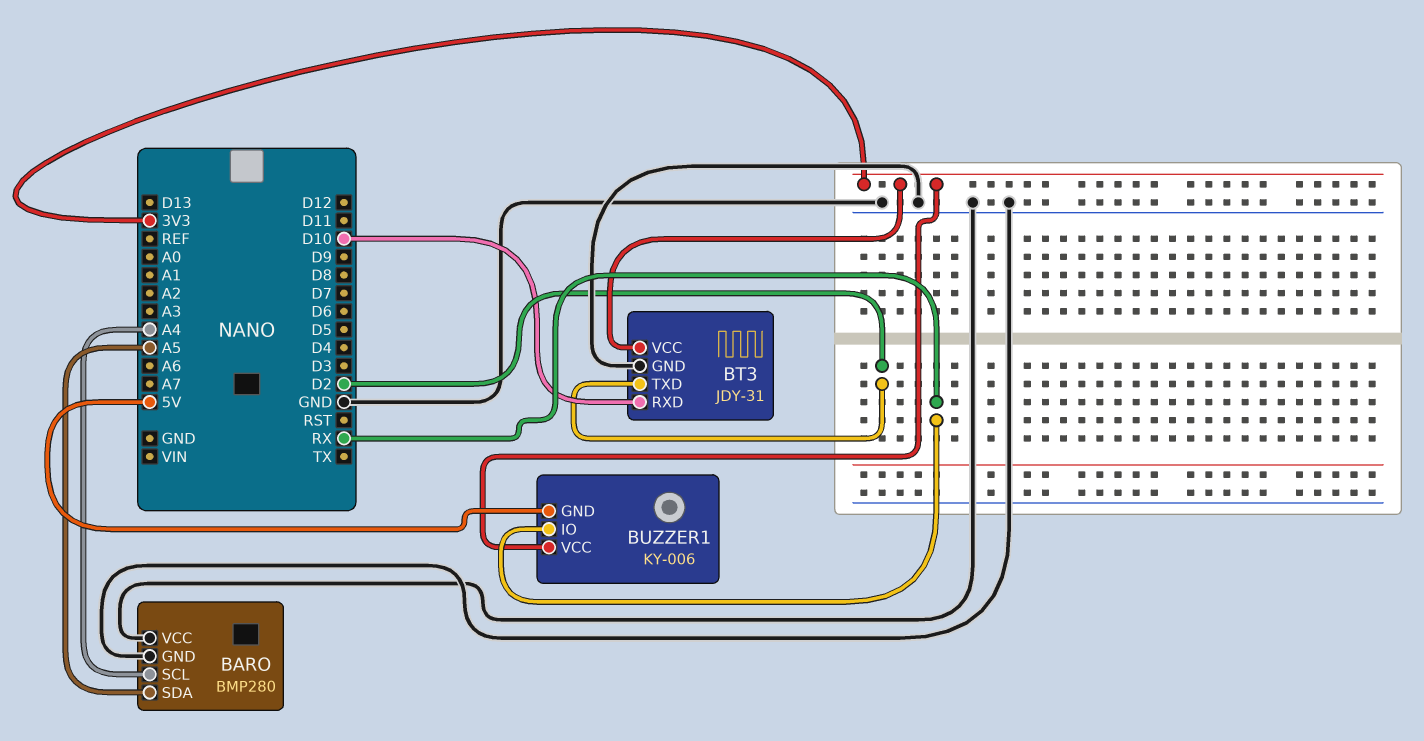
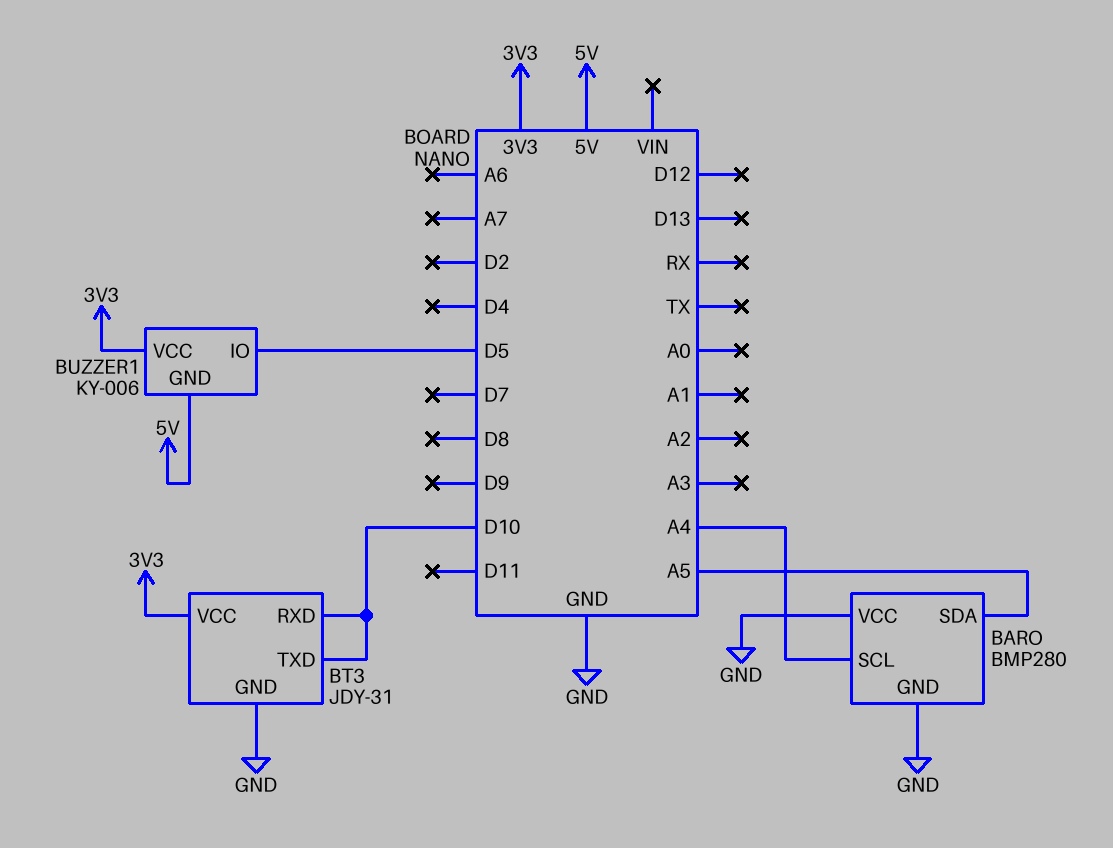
BT3 pin TXD: D2 -> D10
BUZZER1 pin IO: RX -> D5

